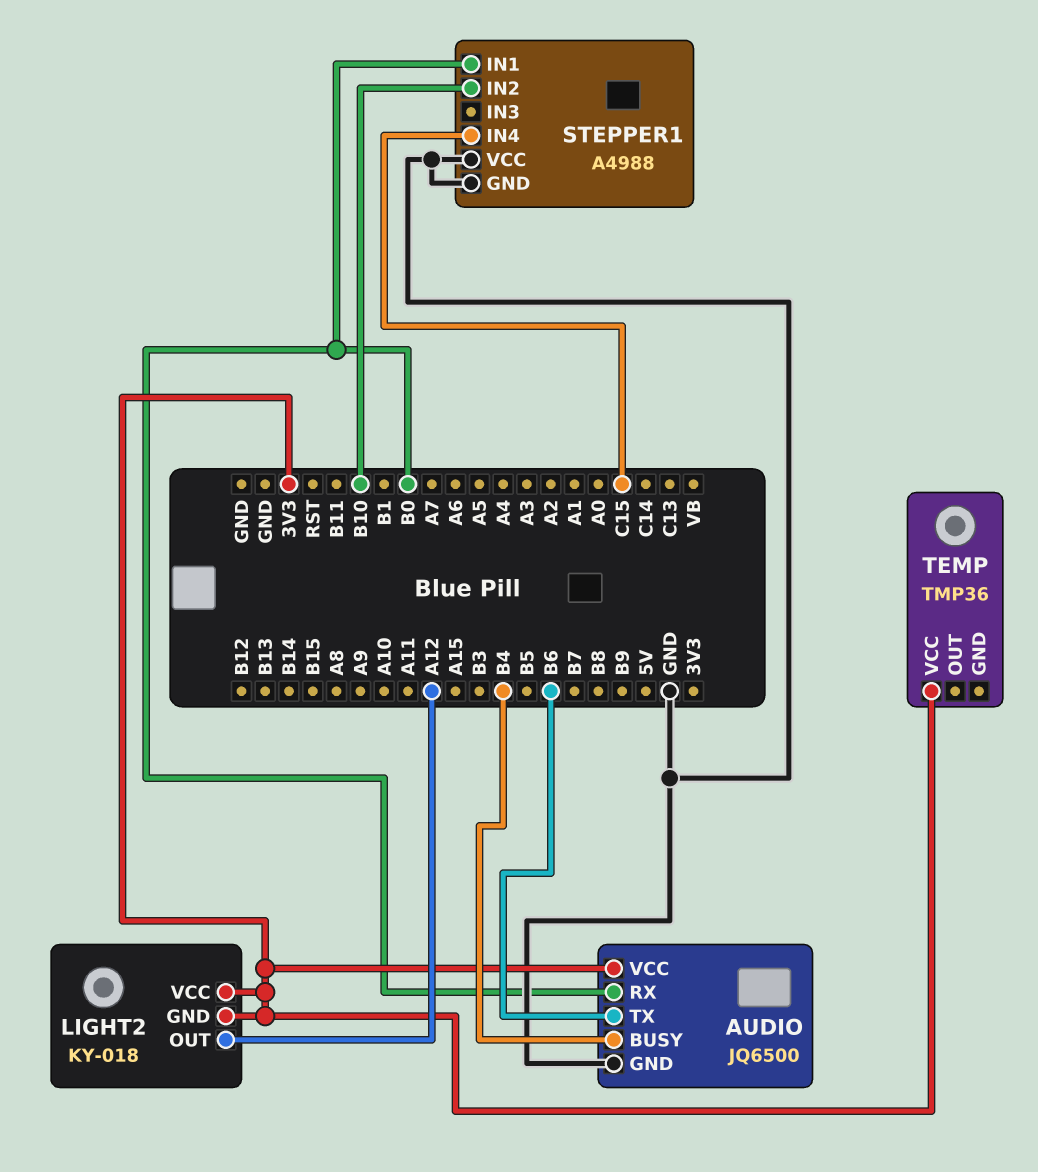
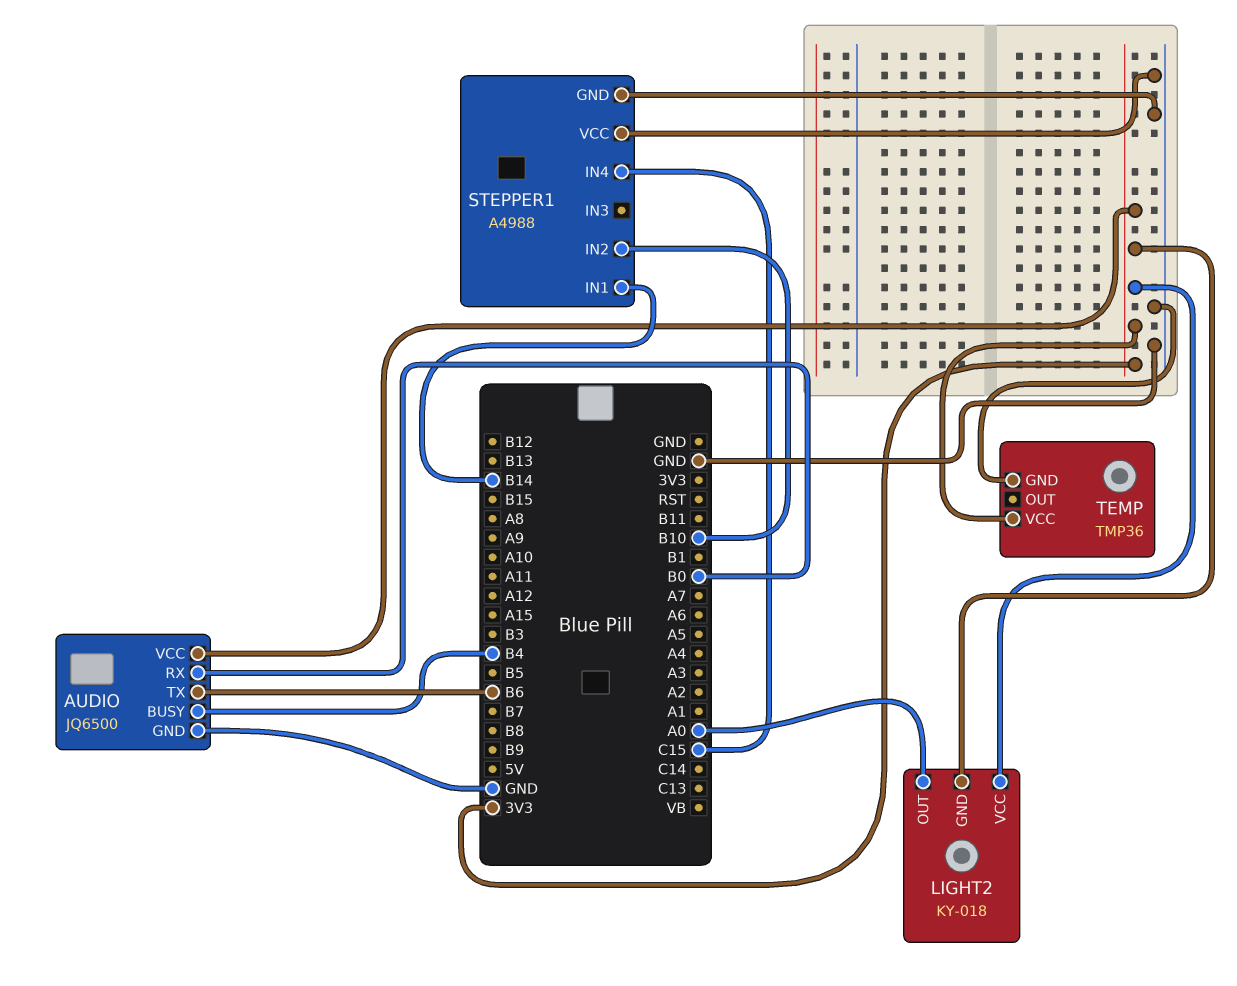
LIGHT2 pin OUT: A12 -> A0
STEPPER1 pin IN1: B0 -> B14
TEMP pin GND: none -> GND

